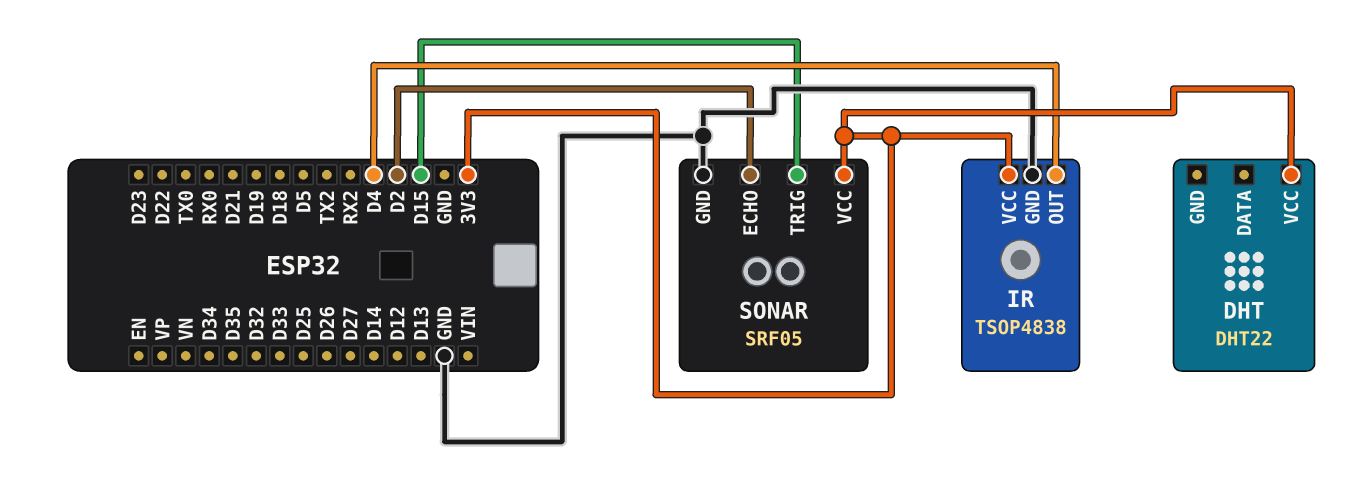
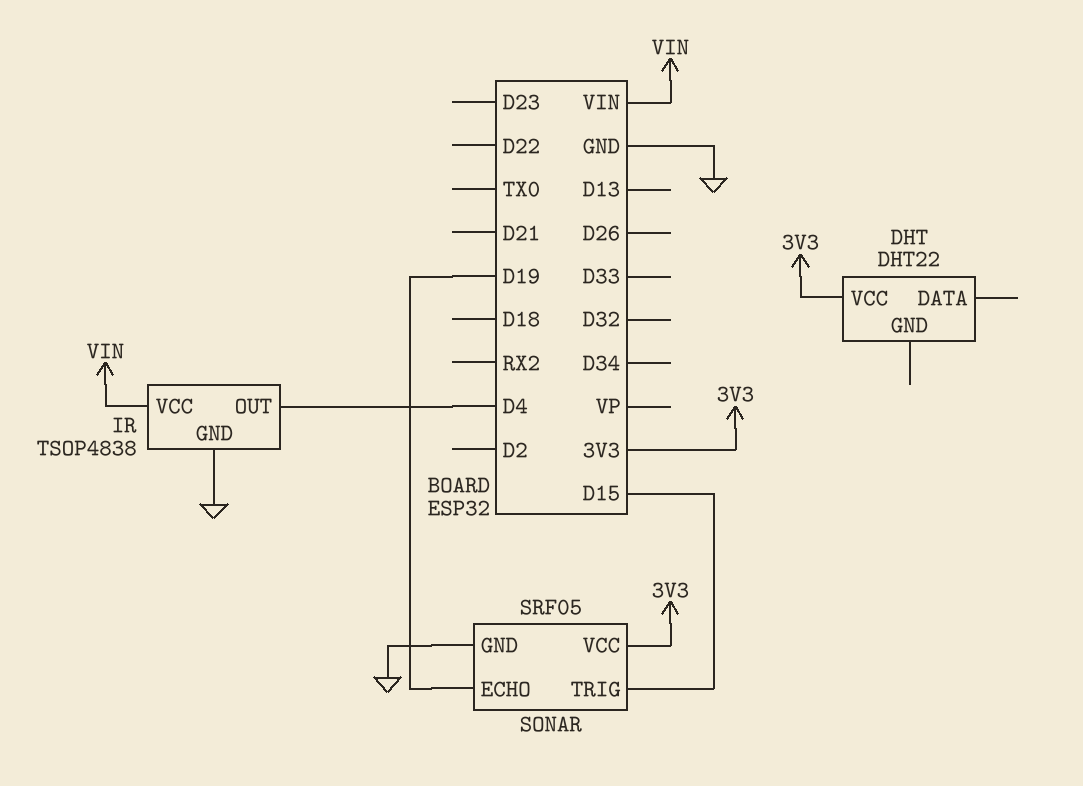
IR pin VCC: 3V3 -> VIN
SONAR pin ECHO: D2 -> D19

